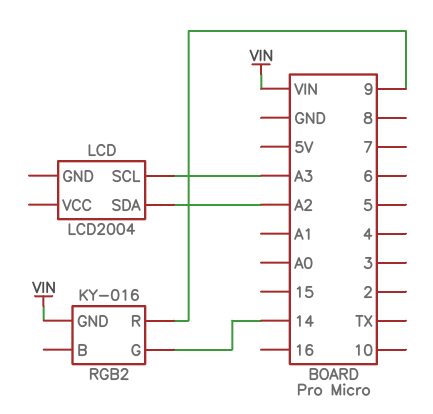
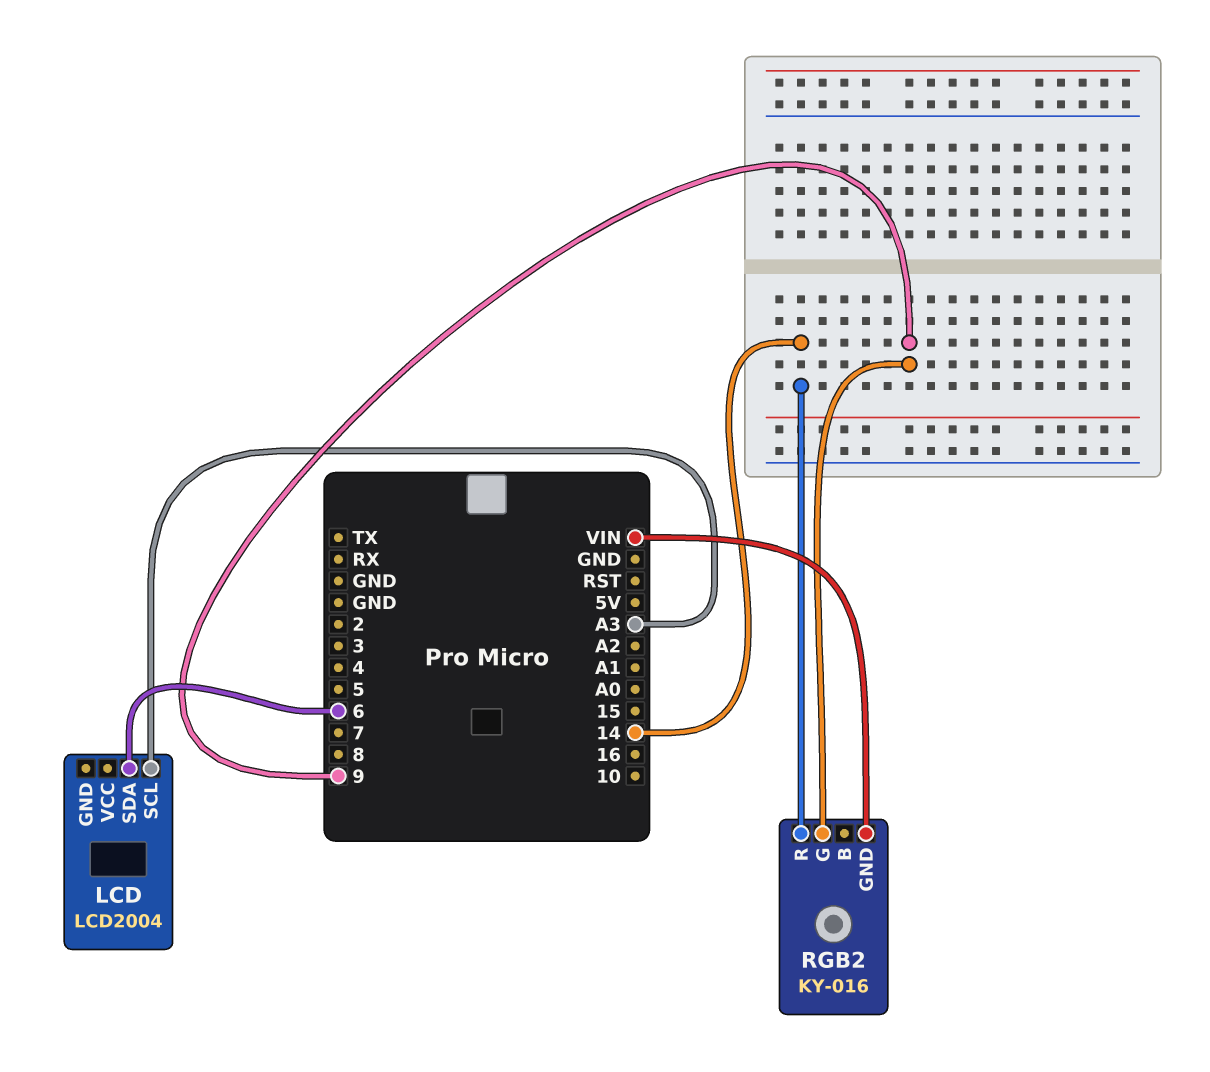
LCD pin SDA: A2 -> 6
RGB2 pin G: 14 -> 9
RGB2 pin R: 9 -> 14

